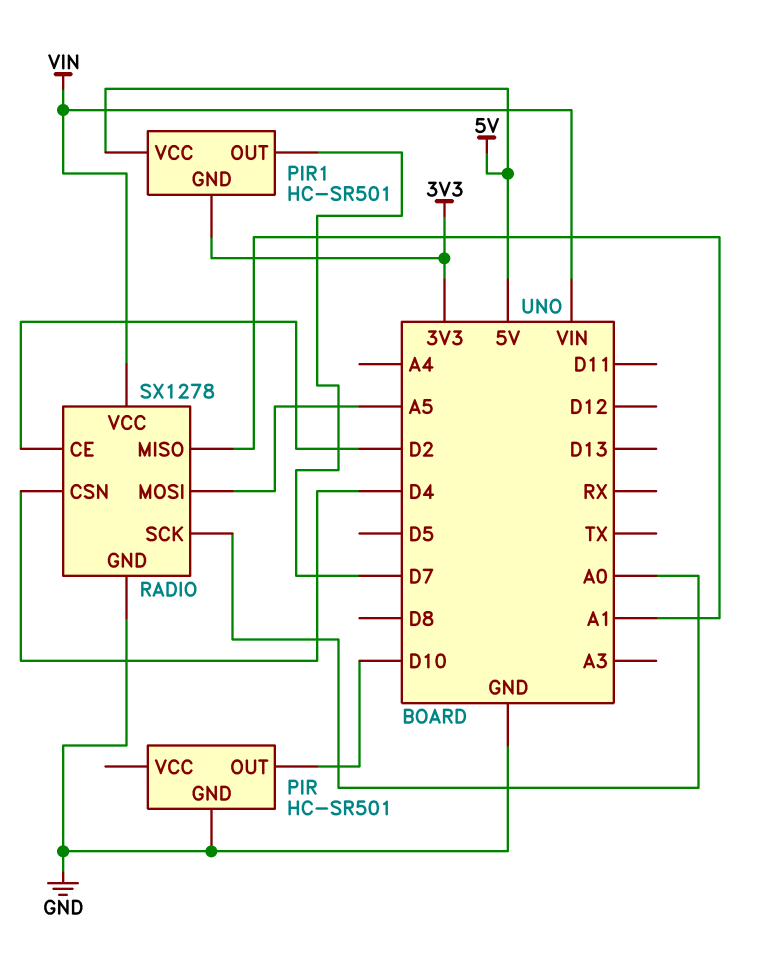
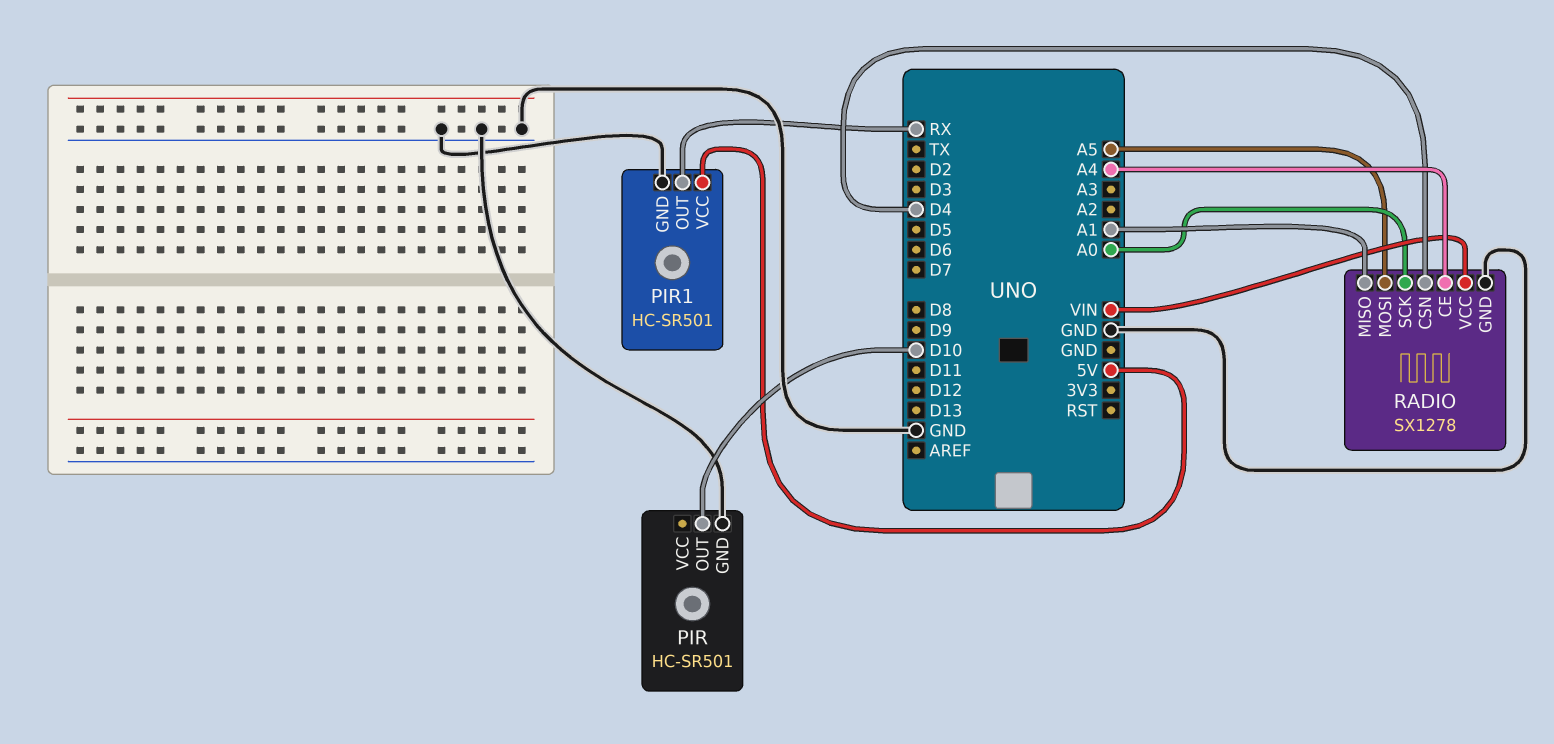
PIR1 pin GND: 3V3 -> GND
PIR1 pin OUT: D7 -> RX
RADIO pin CE: D2 -> A4

